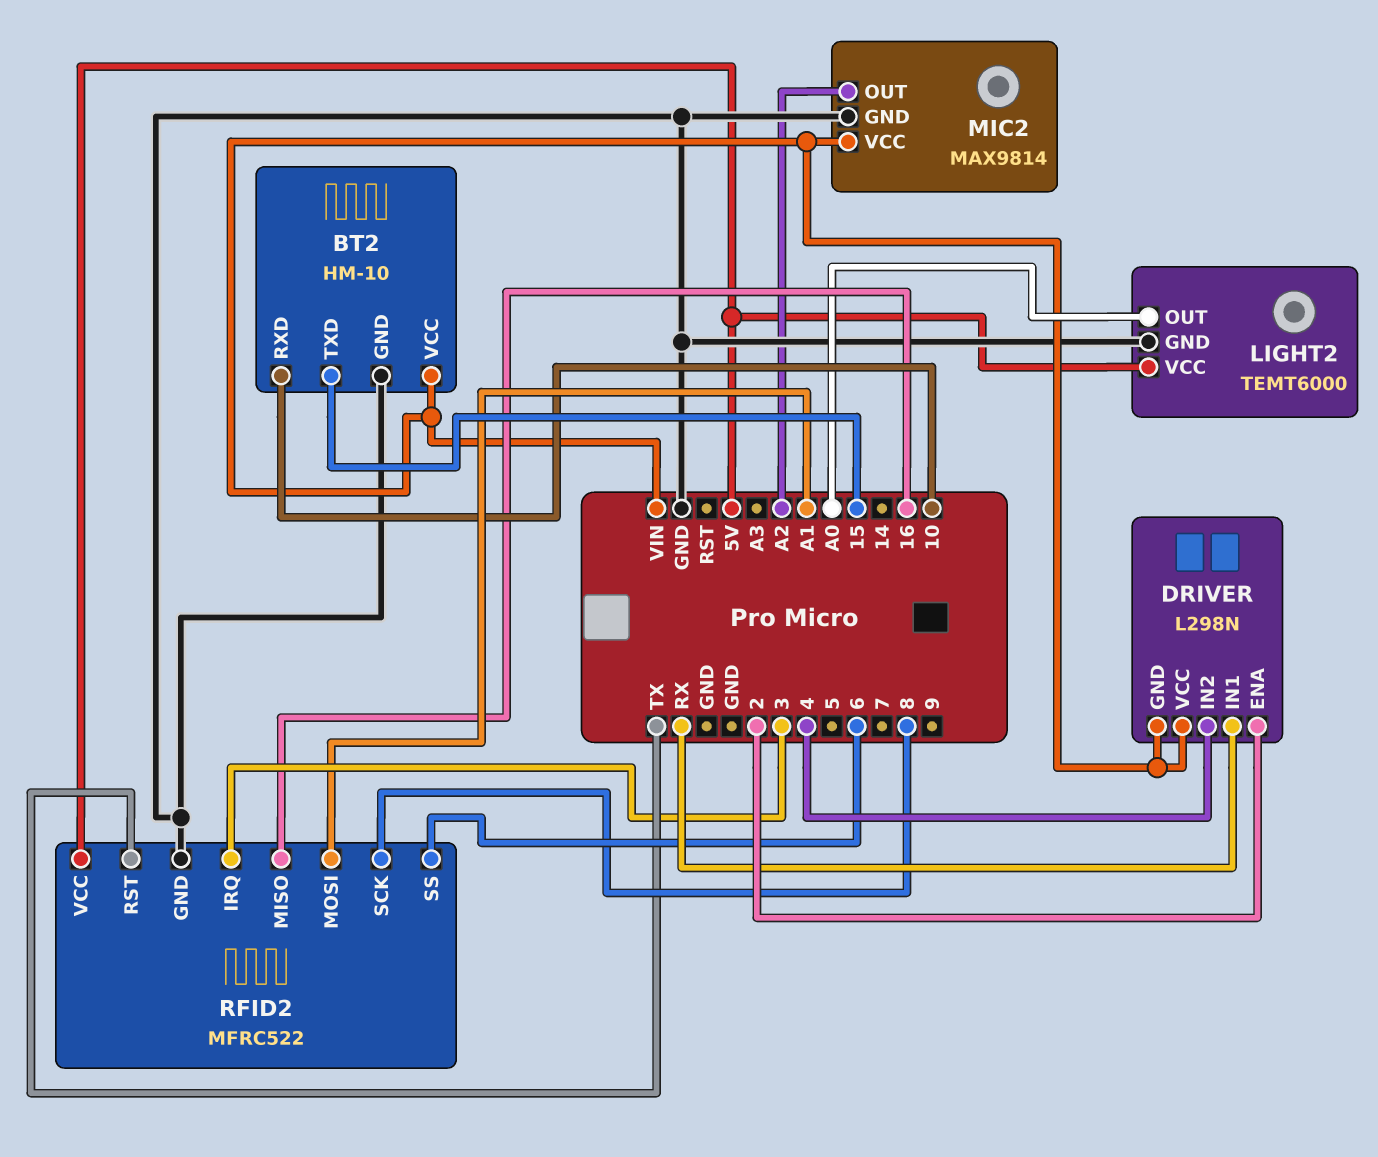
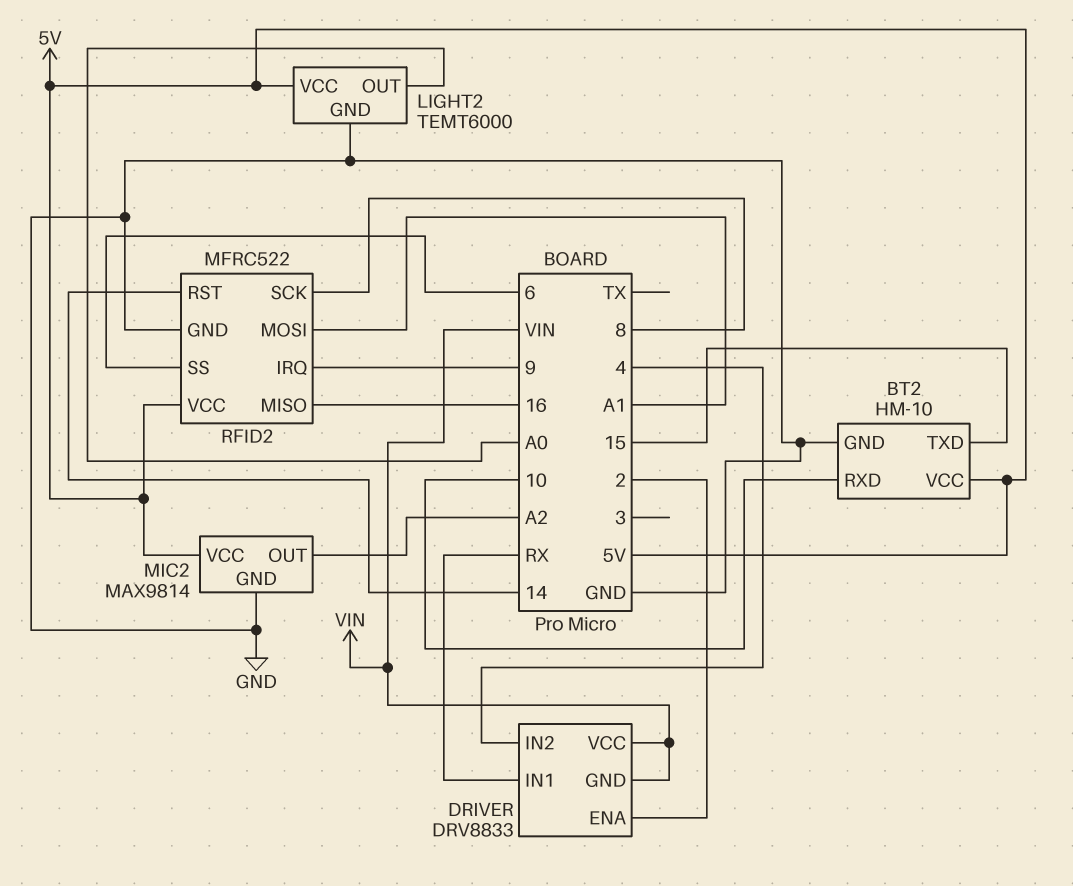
BT2 pin VCC: VIN -> 5V
DRIVER: L298N -> DRV8833
MIC2 pin VCC: VIN -> 5V
RFID2 pin IRQ: 3 -> 9
RFID2 pin RST: TX -> 14

